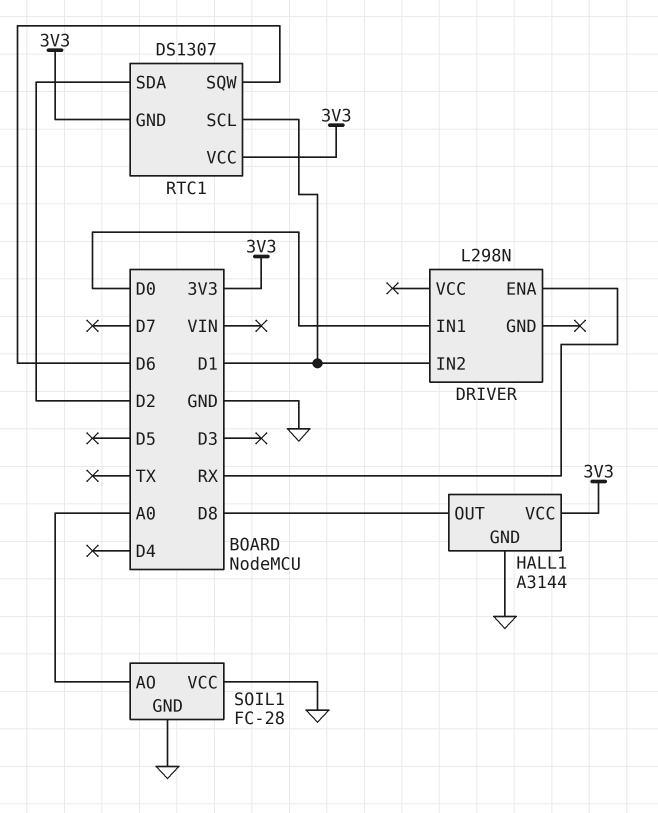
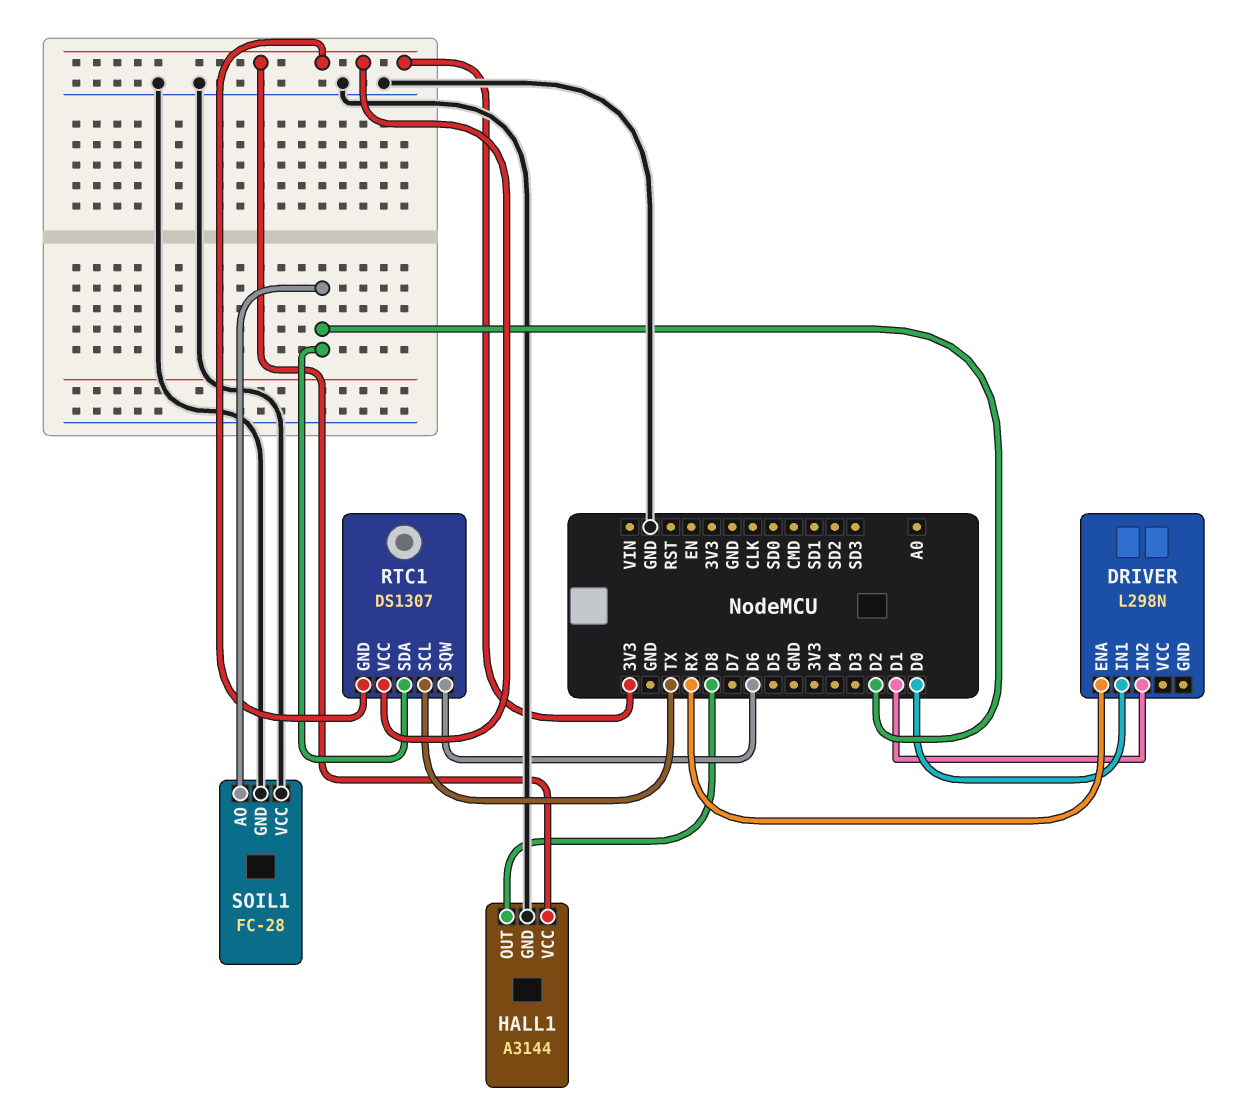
RTC1 pin SCL: D1 -> TX
SOIL1 pin AO: A0 -> D2

